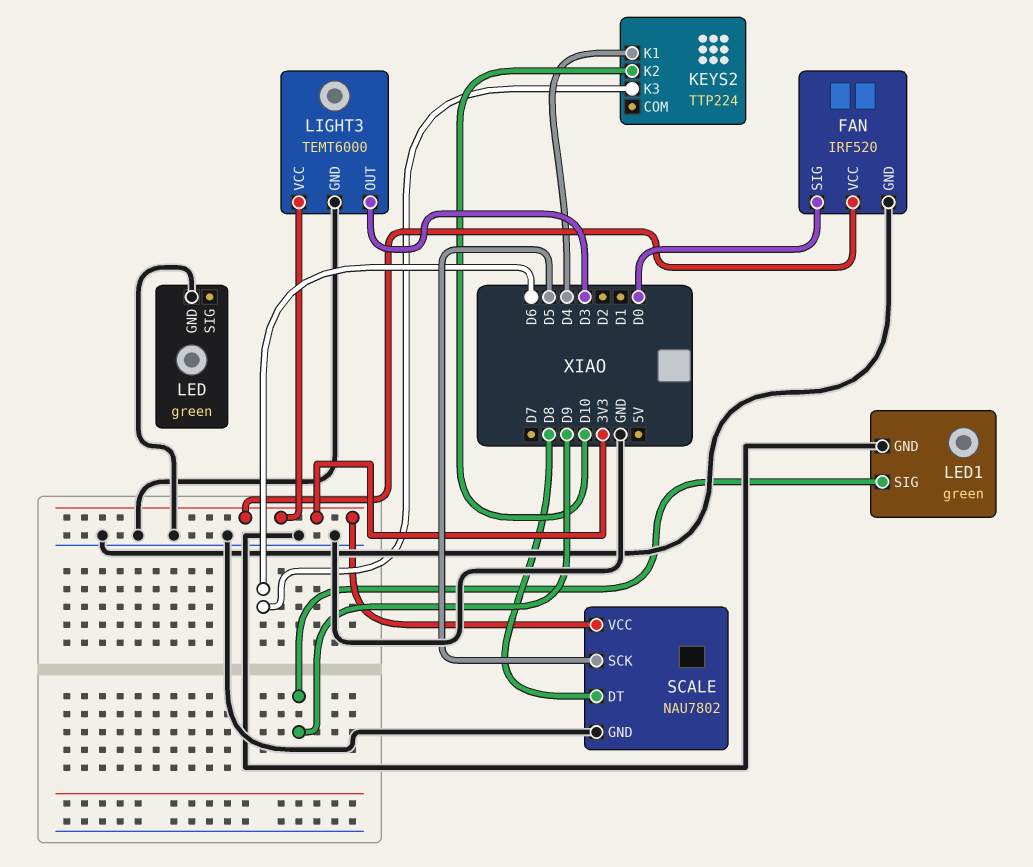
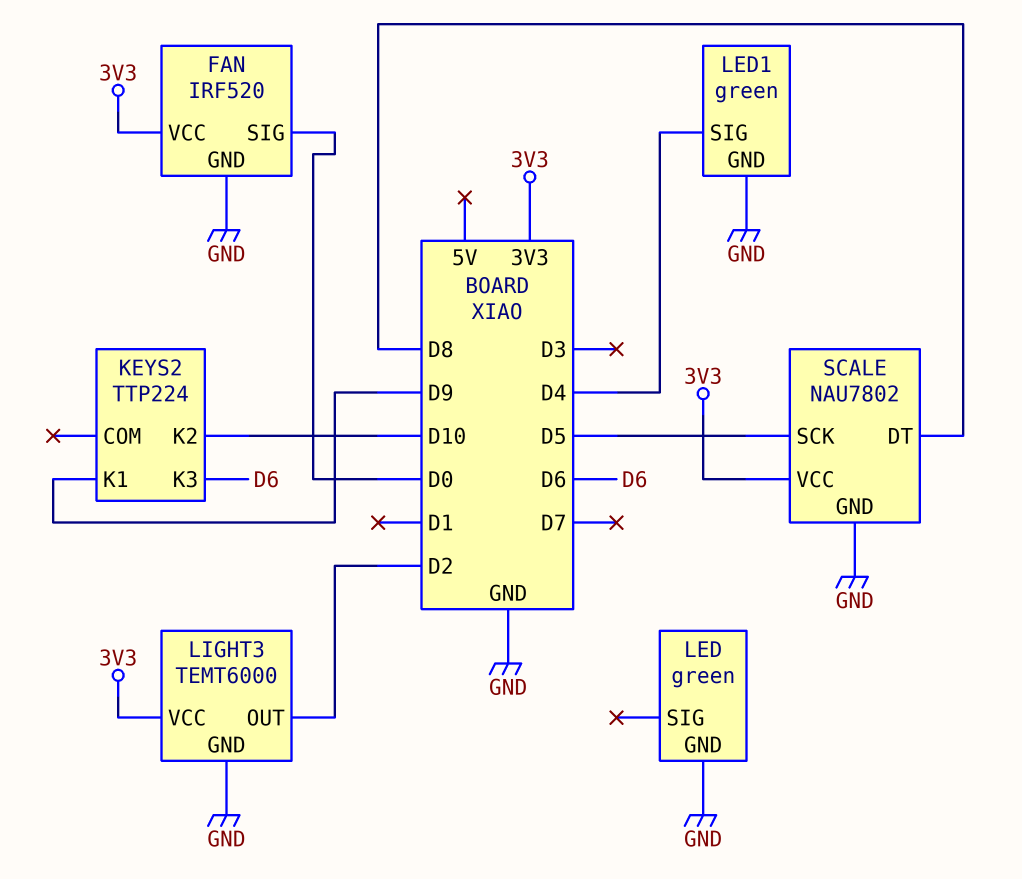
KEYS2 pin K1: D4 -> D9
LED1 pin SIG: D9 -> D4
LIGHT3 pin OUT: D3 -> D2

